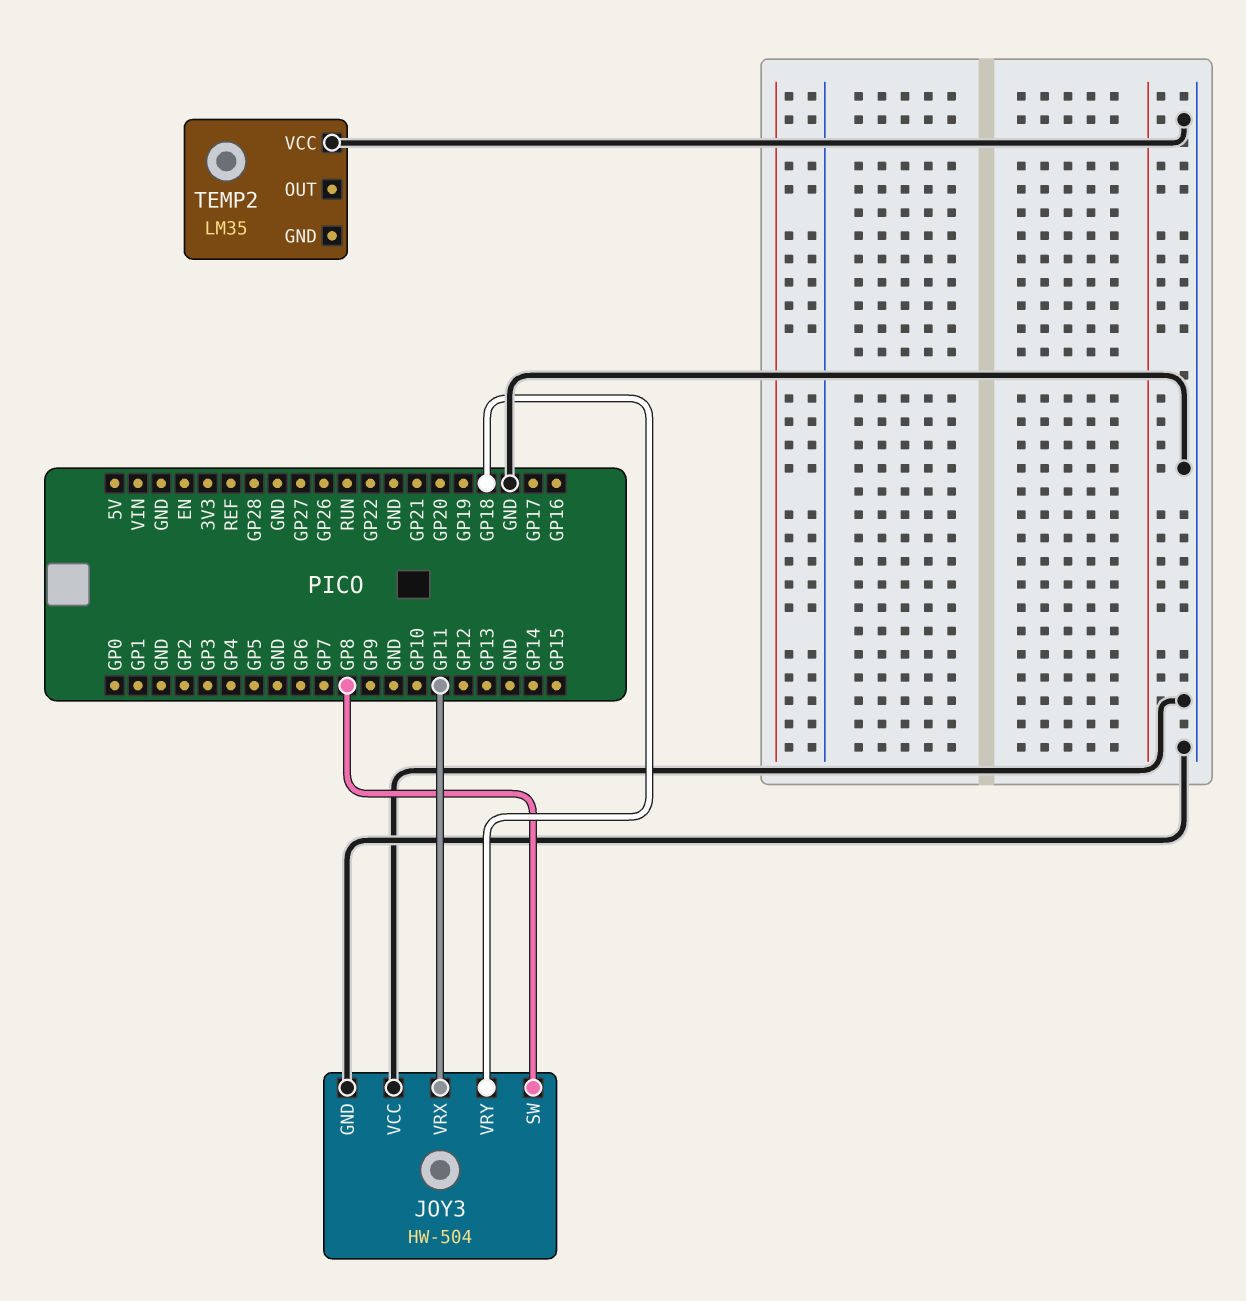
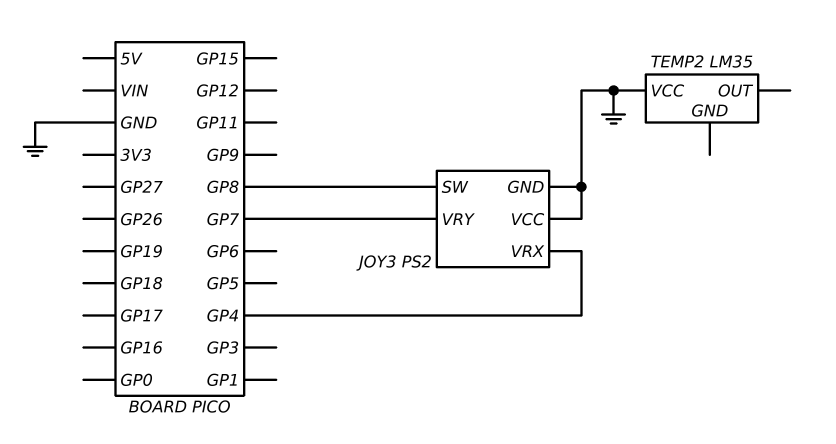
JOY3: HW-504 -> PS2
JOY3 pin VRX: GP11 -> GP4
JOY3 pin VRY: GP18 -> GP7

